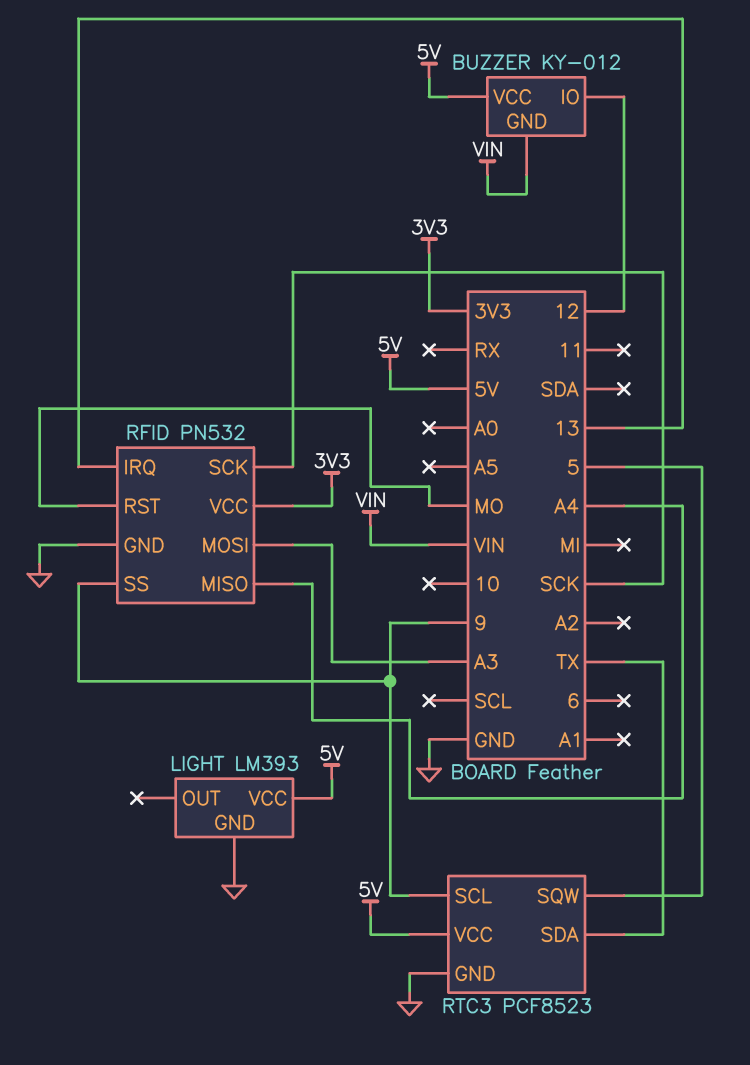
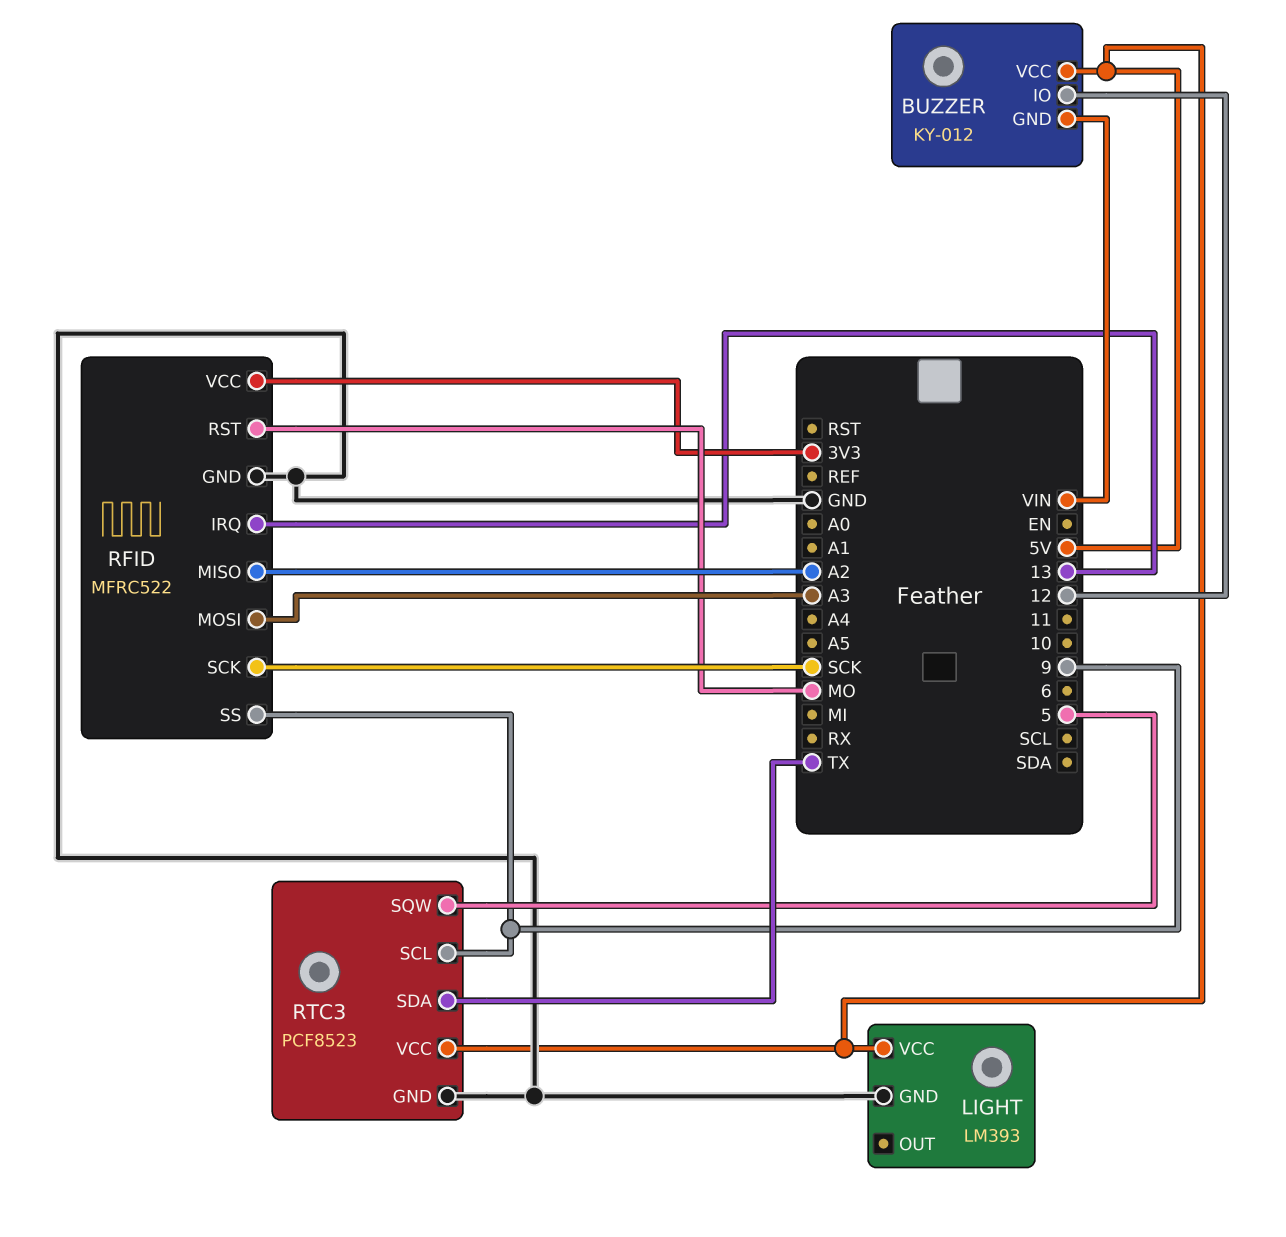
RFID: PN532 -> MFRC522
RFID pin MISO: A4 -> A2

